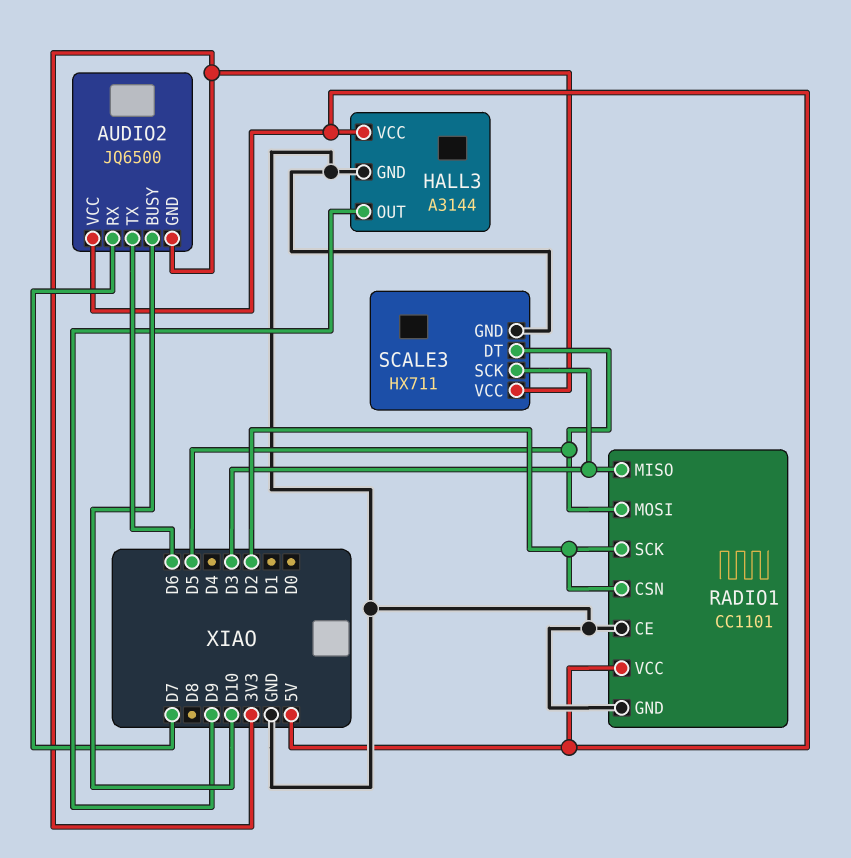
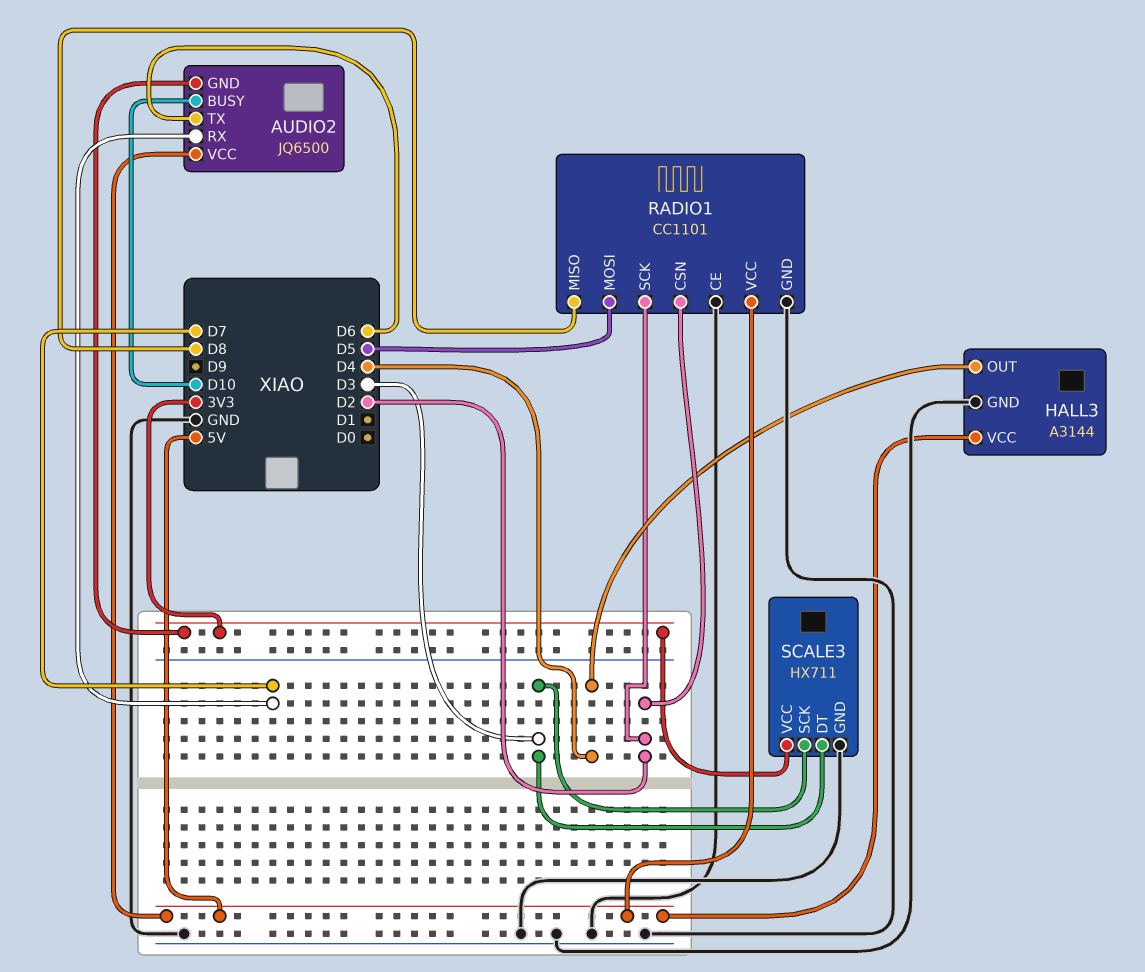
HALL3 pin OUT: D9 -> D4
RADIO1 pin MISO: D3 -> D8
SCALE3 pin DT: D5 -> D3

